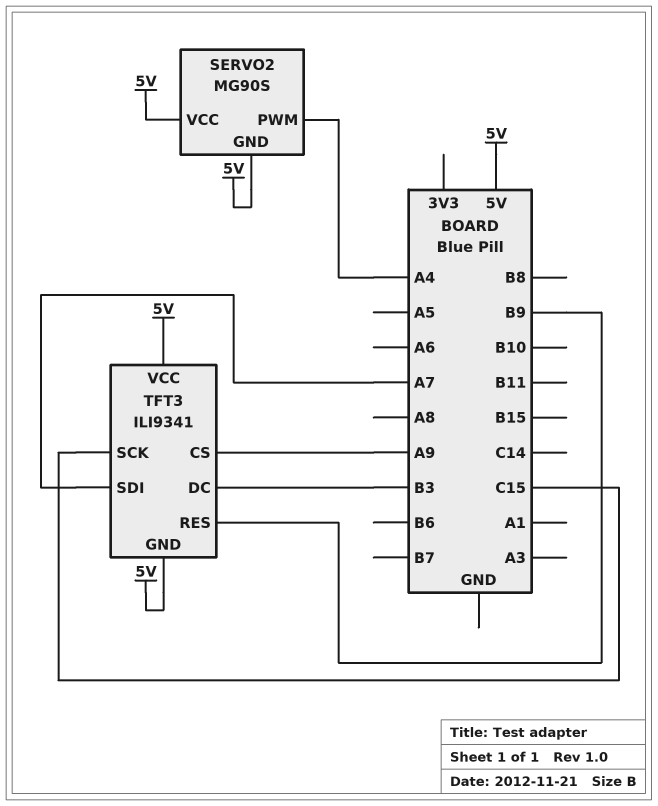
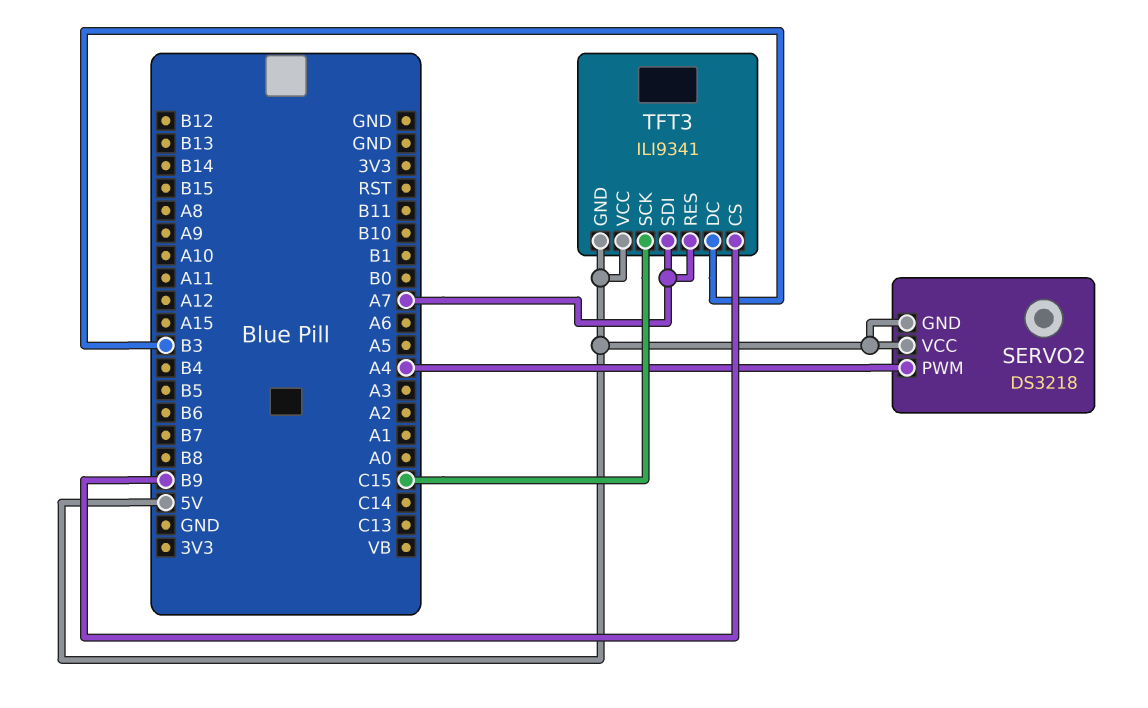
SERVO2: MG90S -> DS3218
TFT3 pin CS: A9 -> B9
TFT3 pin RES: B9 -> A7

